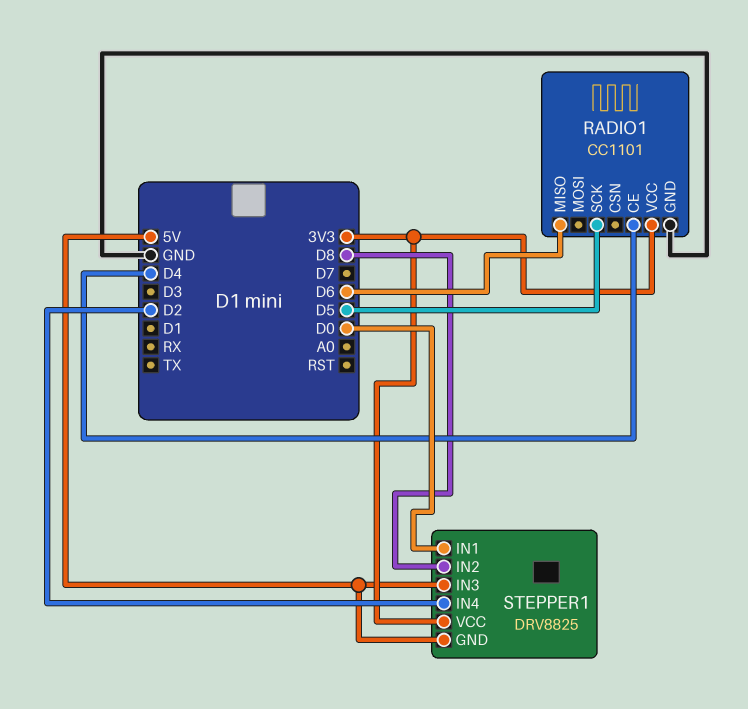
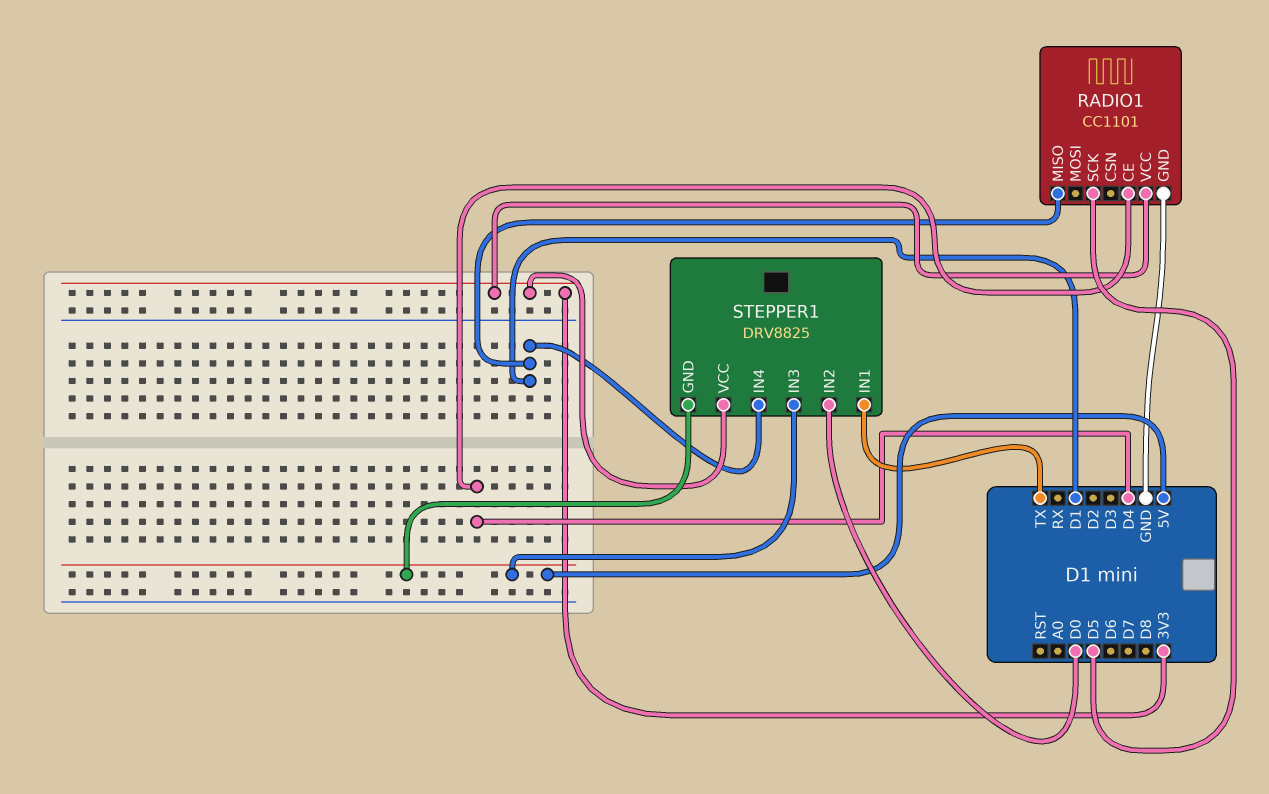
RADIO1 pin MISO: D6 -> D1
STEPPER1 pin IN1: D0 -> TX
STEPPER1 pin IN2: D8 -> D0
STEPPER1 pin IN4: D2 -> D1

